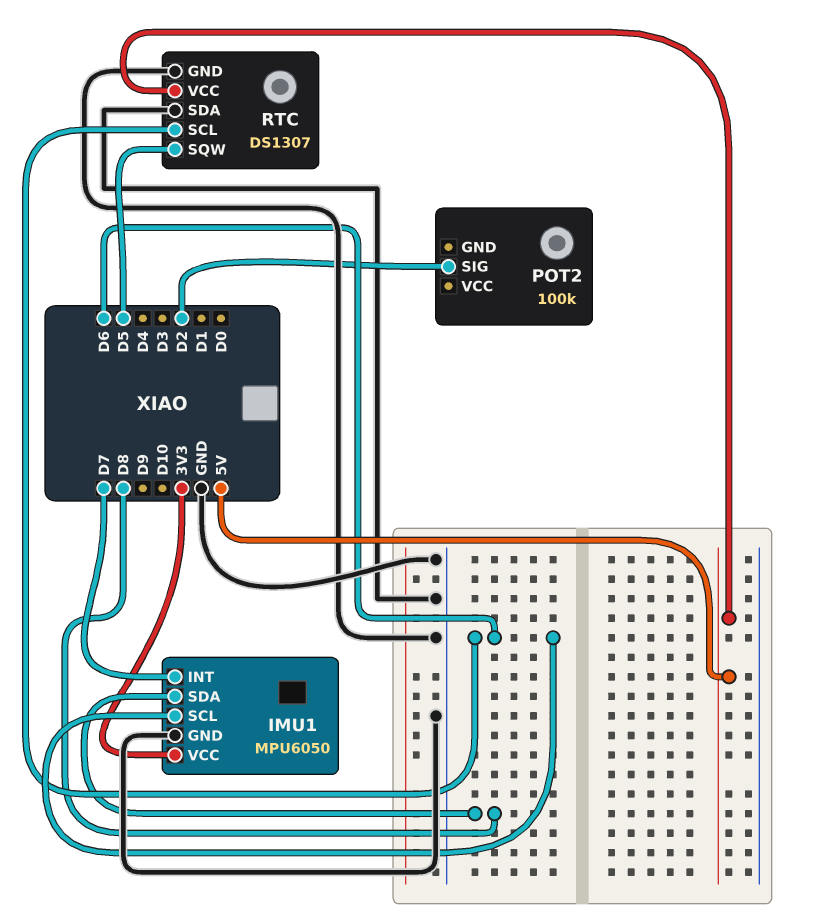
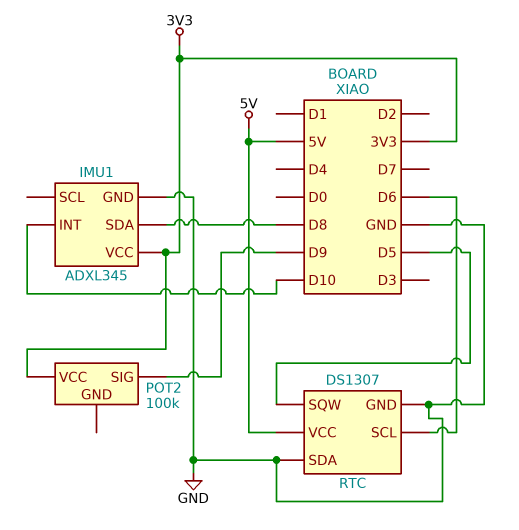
IMU1: MPU6050 -> ADXL345
IMU1 pin INT: D7 -> D10
IMU1 pin SCL: D6 -> none
POT2 pin SIG: D2 -> D9
POT2 pin VCC: none -> 3V3

